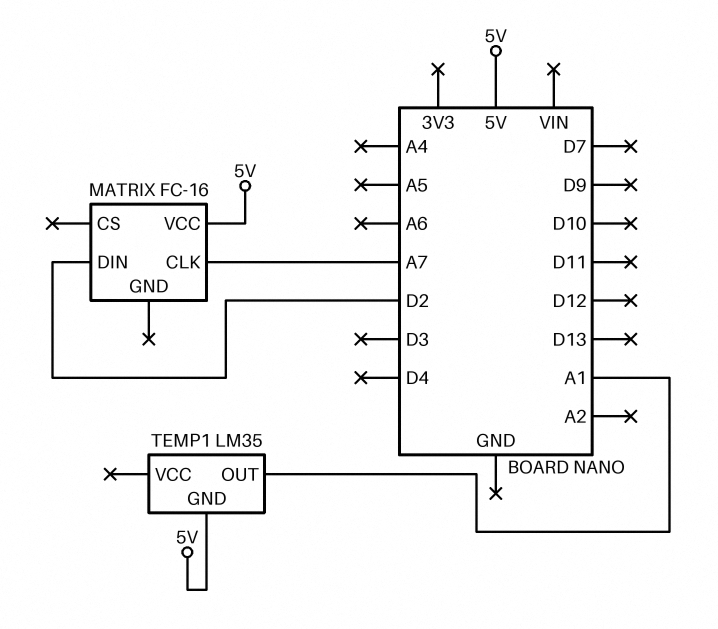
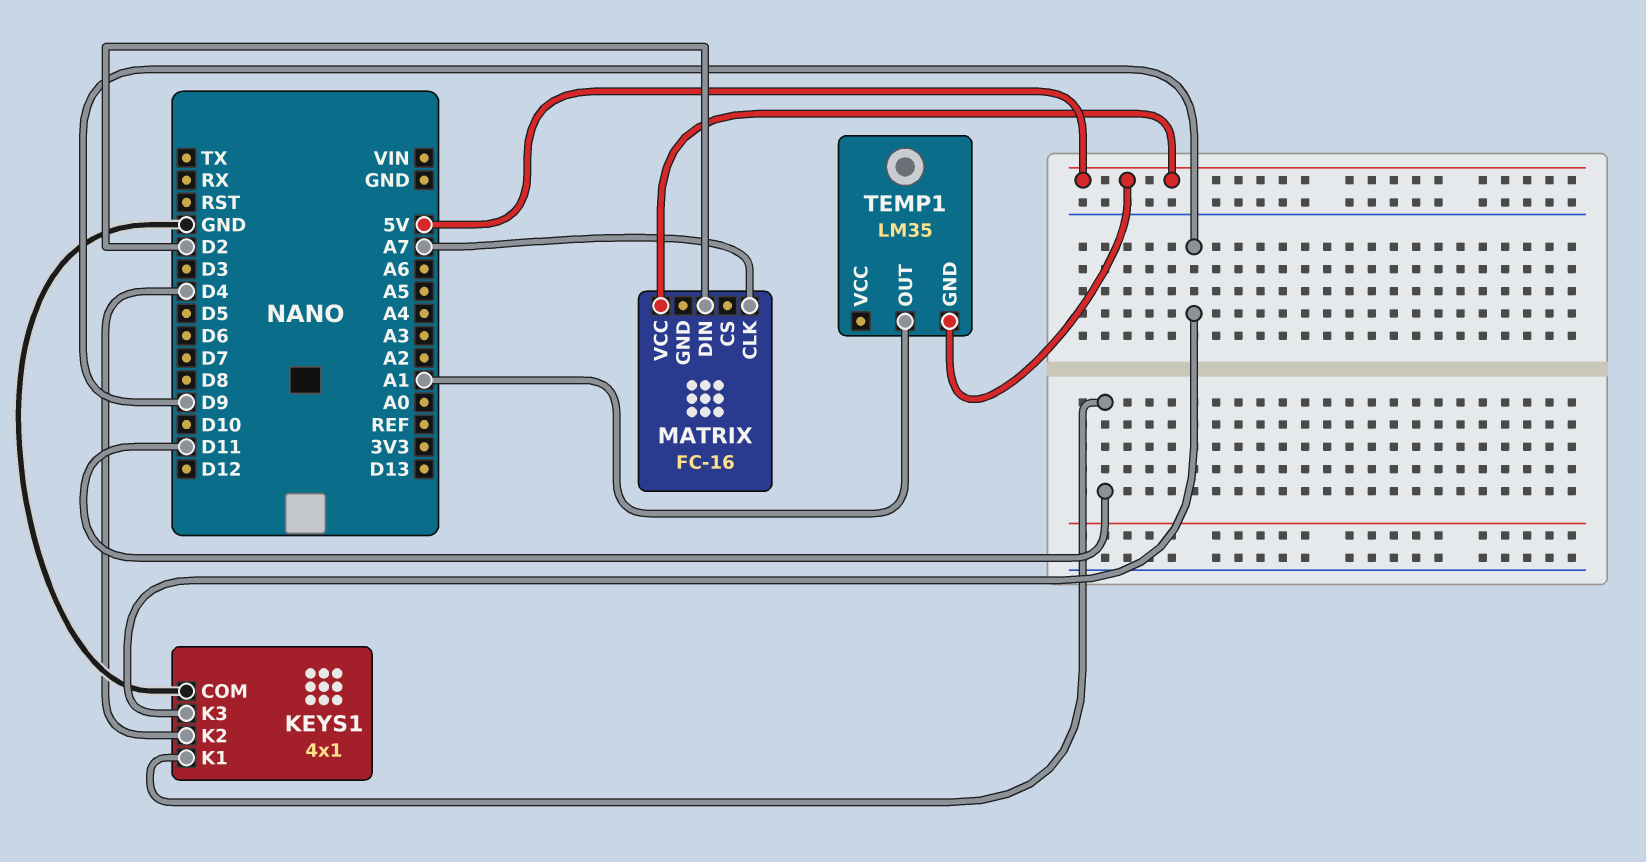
KEYS1: none -> 4x1
KEYS1 pin COM: none -> GND
KEYS1 pin K1: none -> D11
KEYS1 pin K2: none -> D4
KEYS1 pin K3: none -> D9

